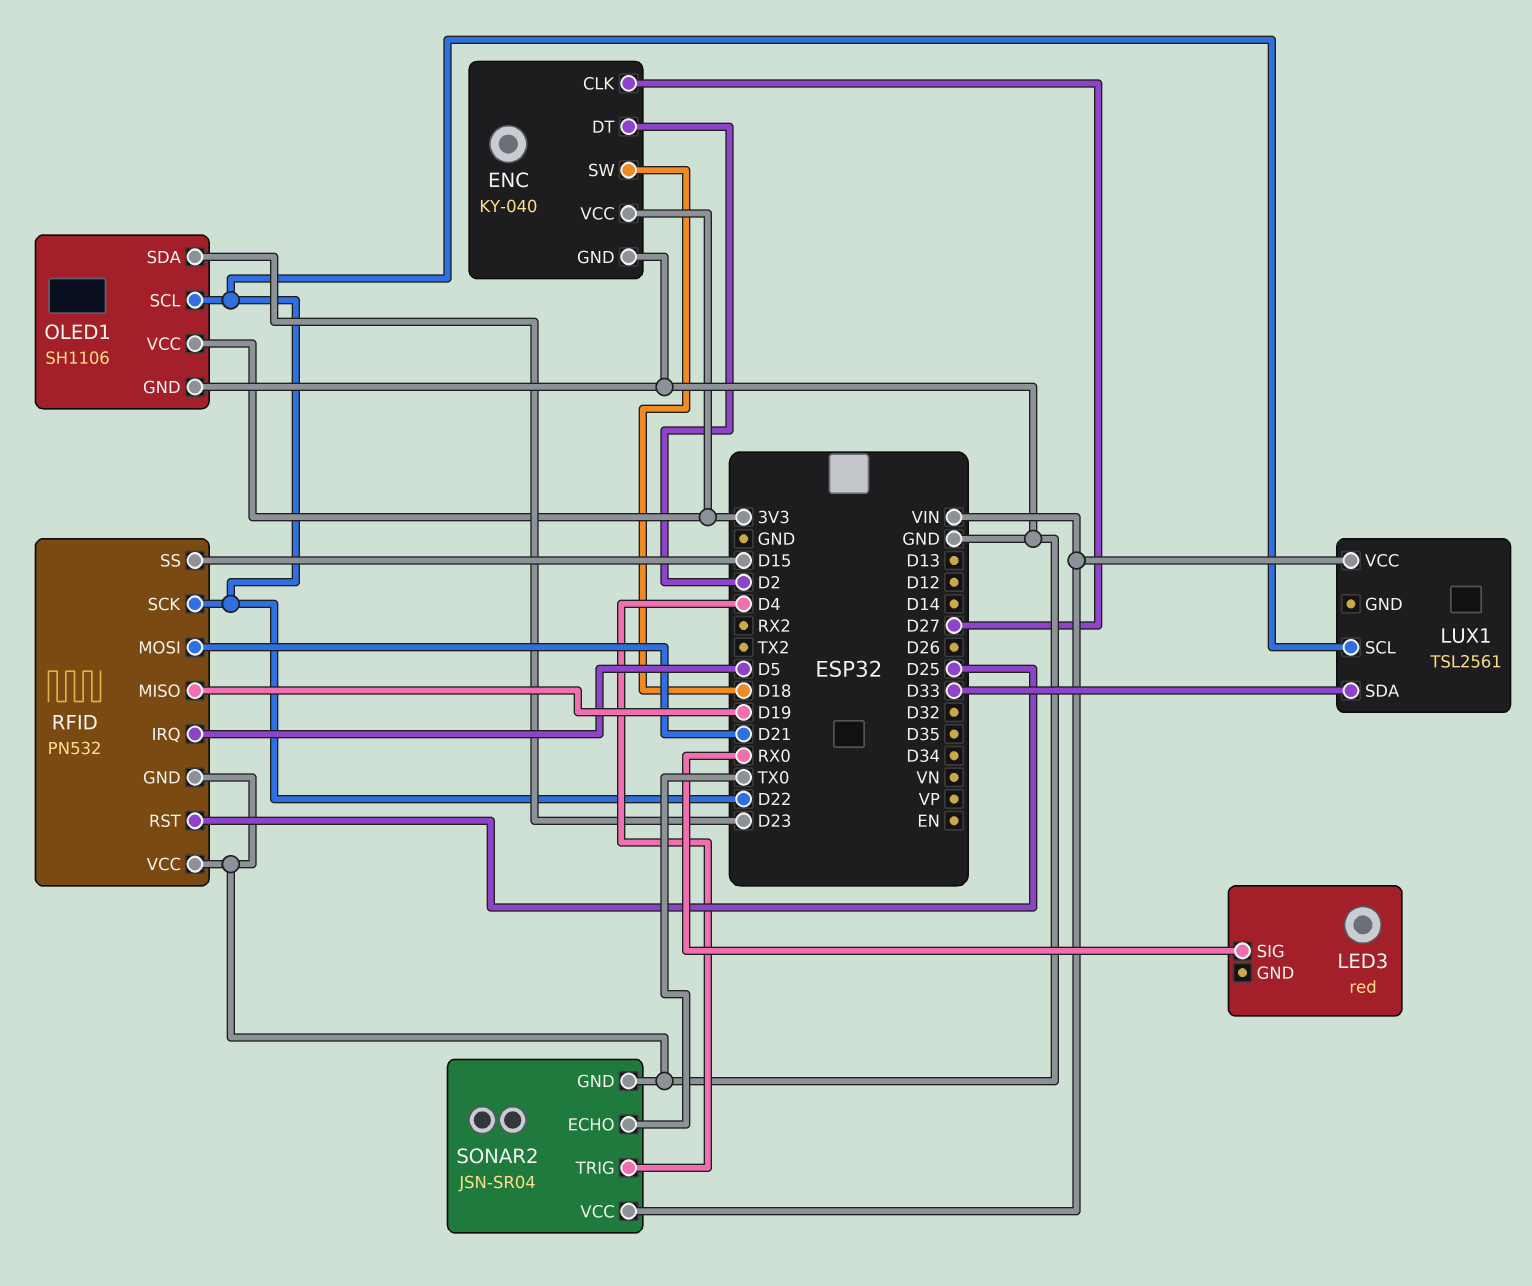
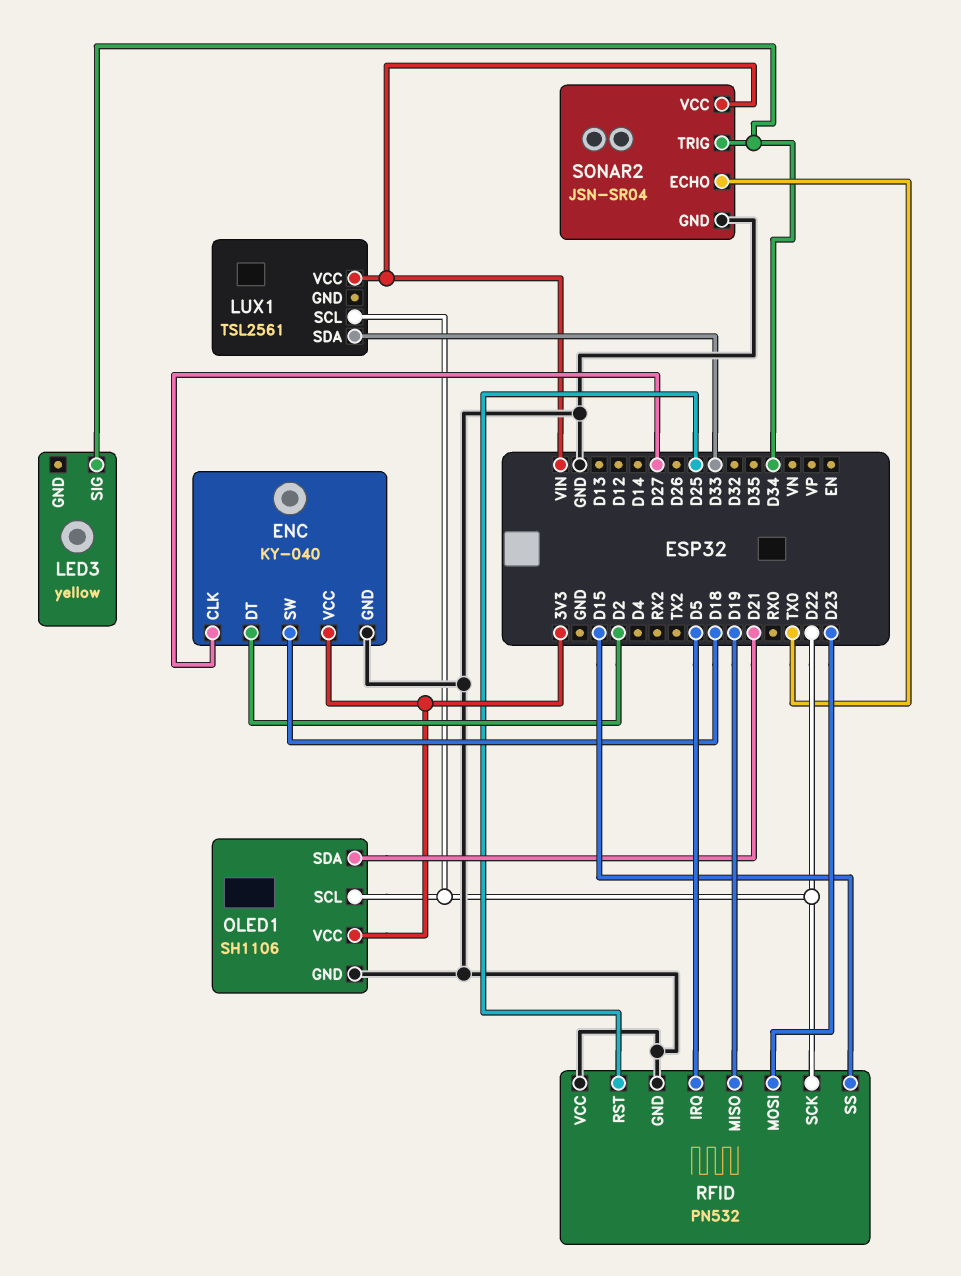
LED3: red -> yellow
LED3 pin SIG: RX0 -> D34
OLED1 pin SDA: D23 -> D21
RFID pin MOSI: D21 -> D23
SONAR2 pin TRIG: D4 -> D34

